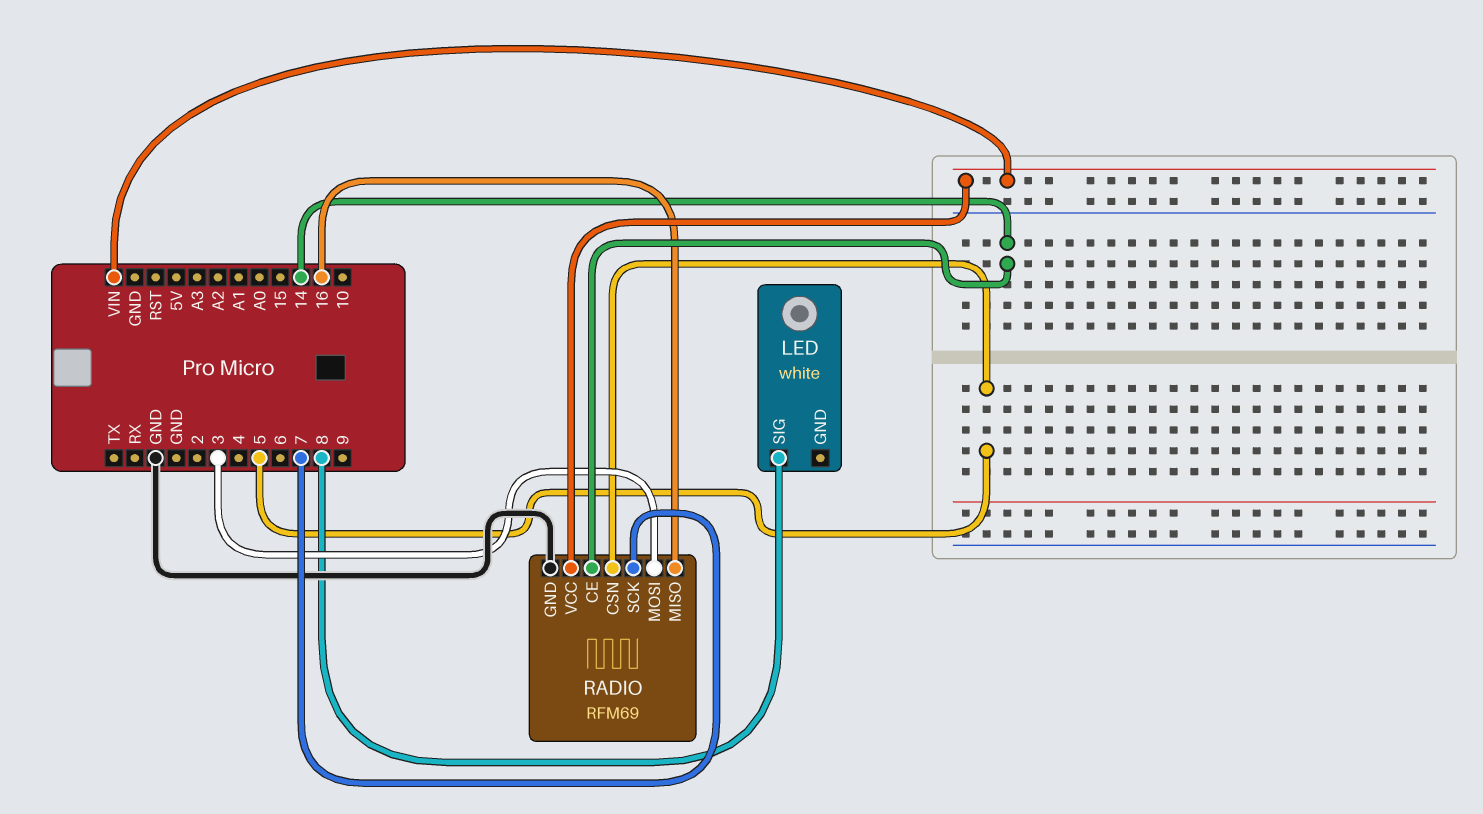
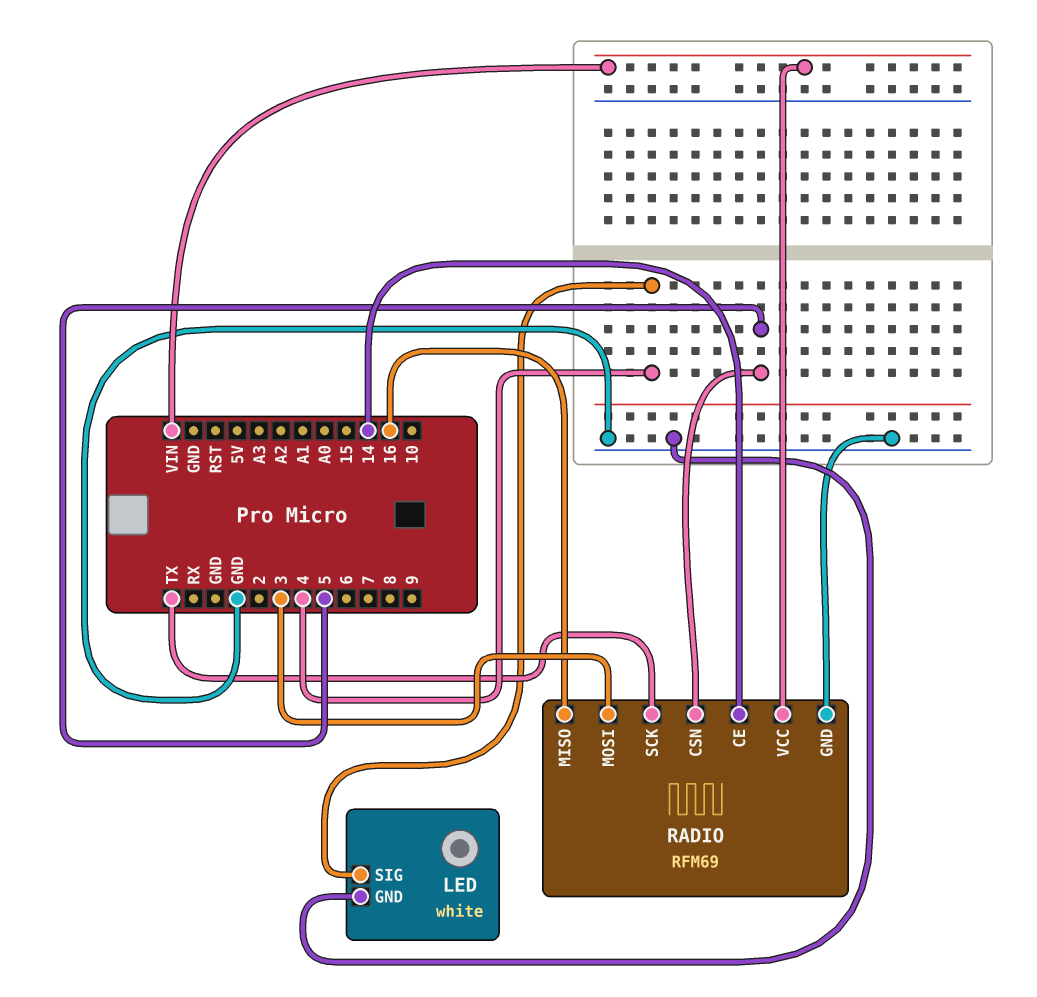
LED pin GND: none -> GND
LED pin SIG: 8 -> 4
RADIO pin SCK: 7 -> TX

